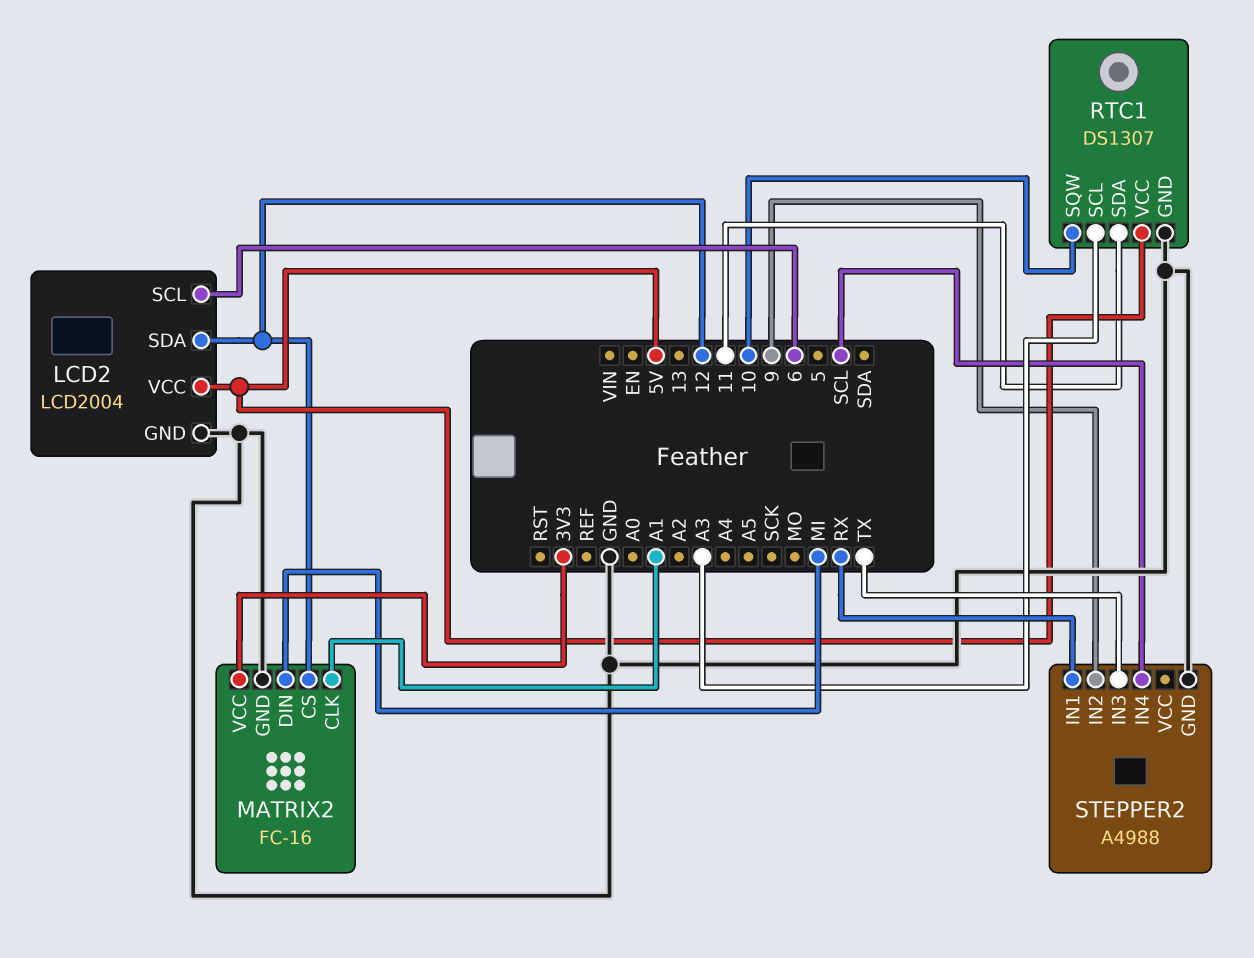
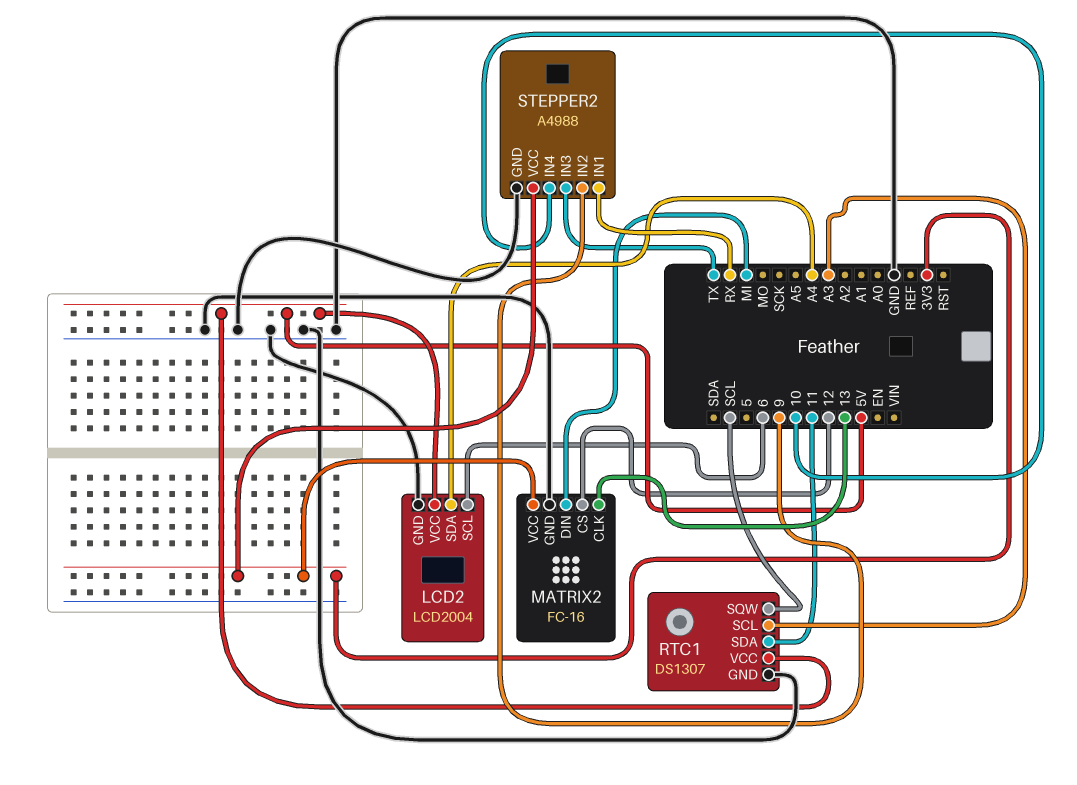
LCD2 pin SDA: 12 -> A4
MATRIX2 pin CLK: A1 -> 13
RTC1 pin SQW: 10 -> SCL
STEPPER2 pin IN4: SCL -> 10
STEPPER2 pin VCC: none -> 3V3

